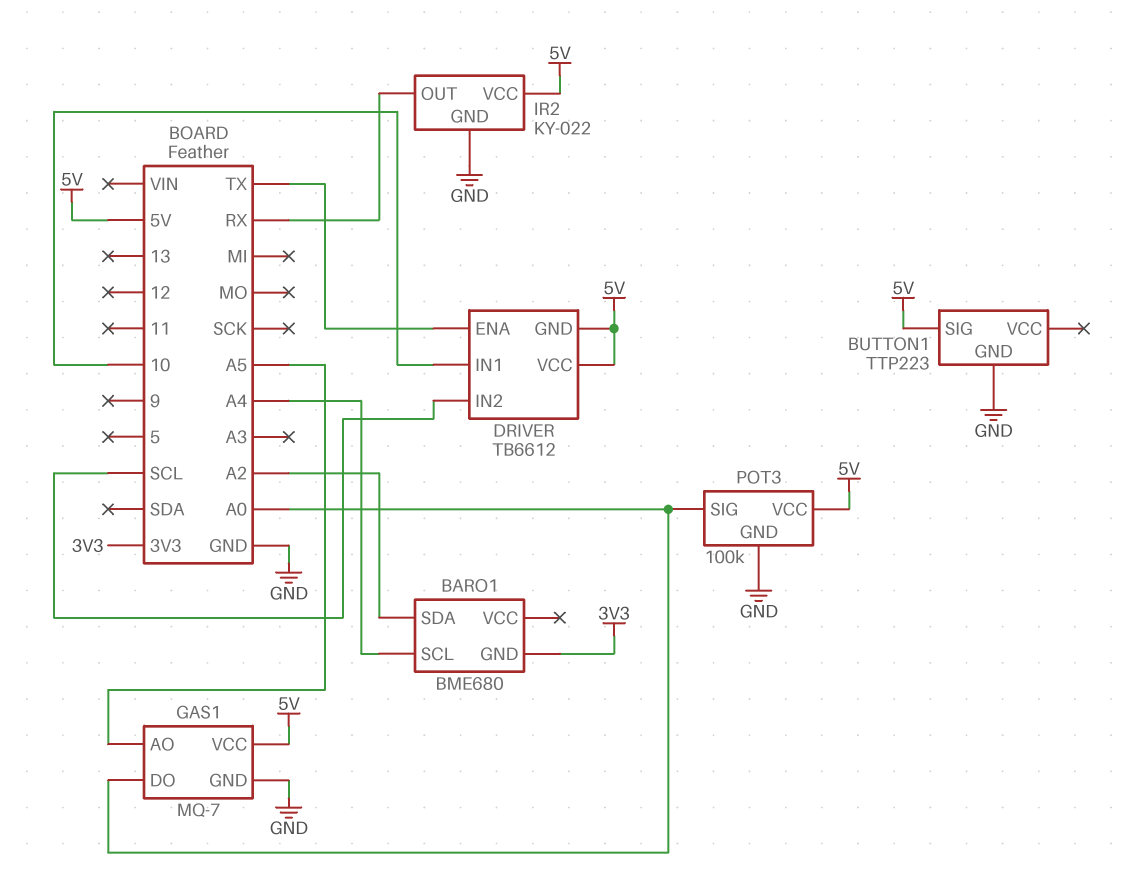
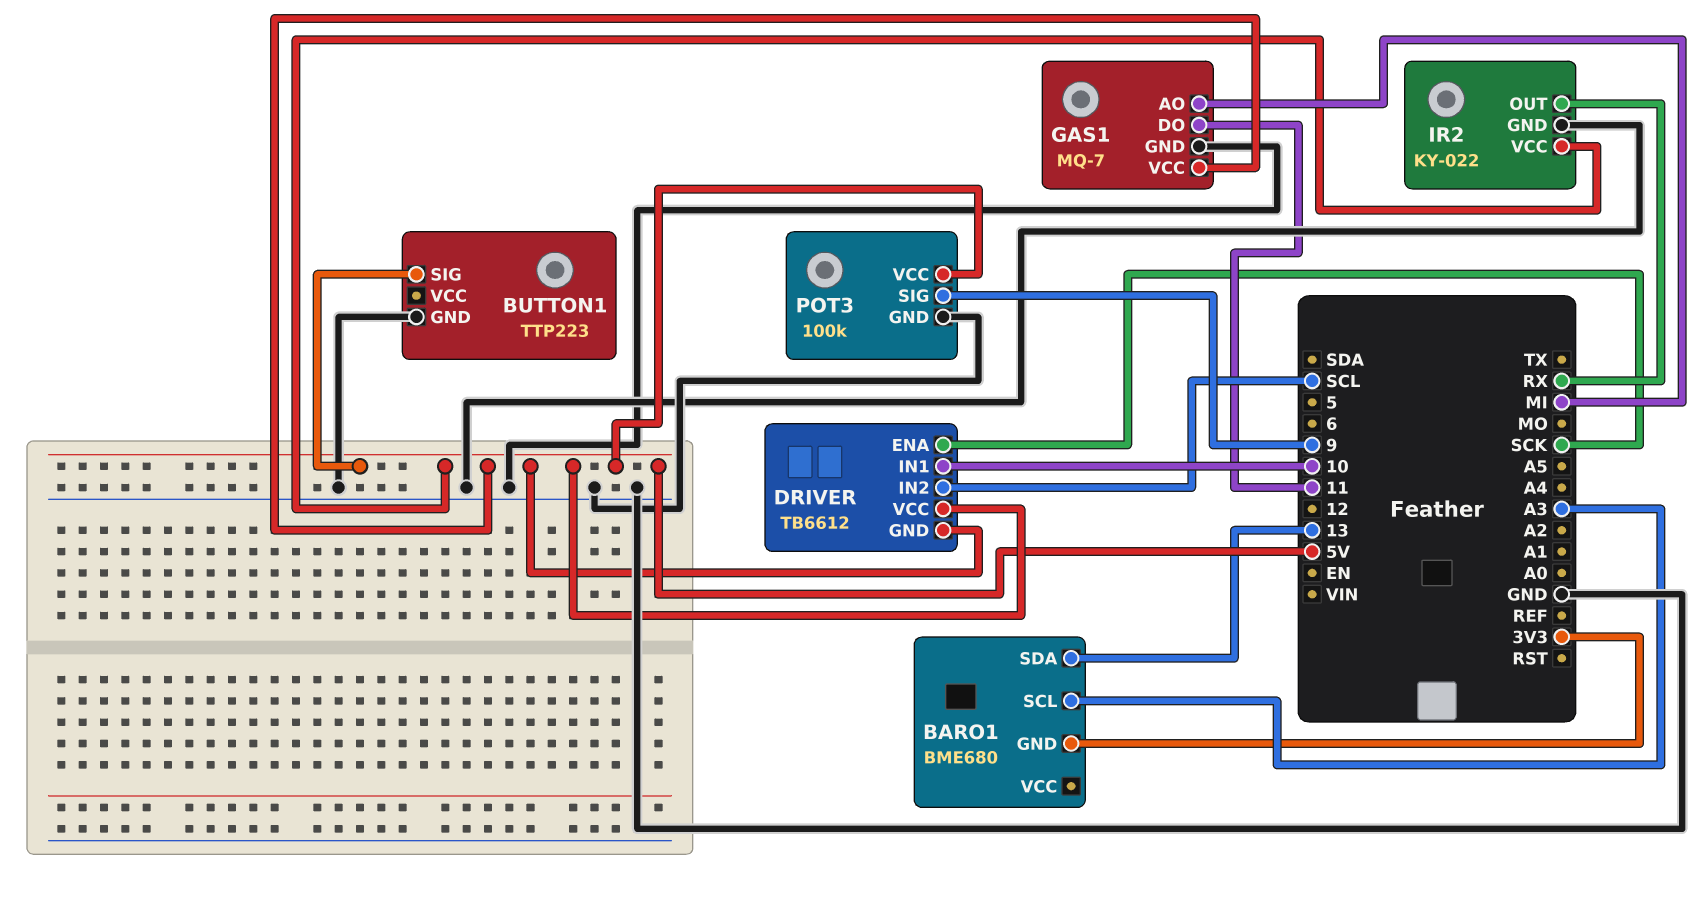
BARO1 pin SCL: A4 -> A3
BARO1 pin SDA: A2 -> 13
DRIVER pin ENA: TX -> SCK
GAS1 pin AO: A5 -> MI
GAS1 pin DO: A0 -> 11
POT3 pin SIG: A0 -> 9

